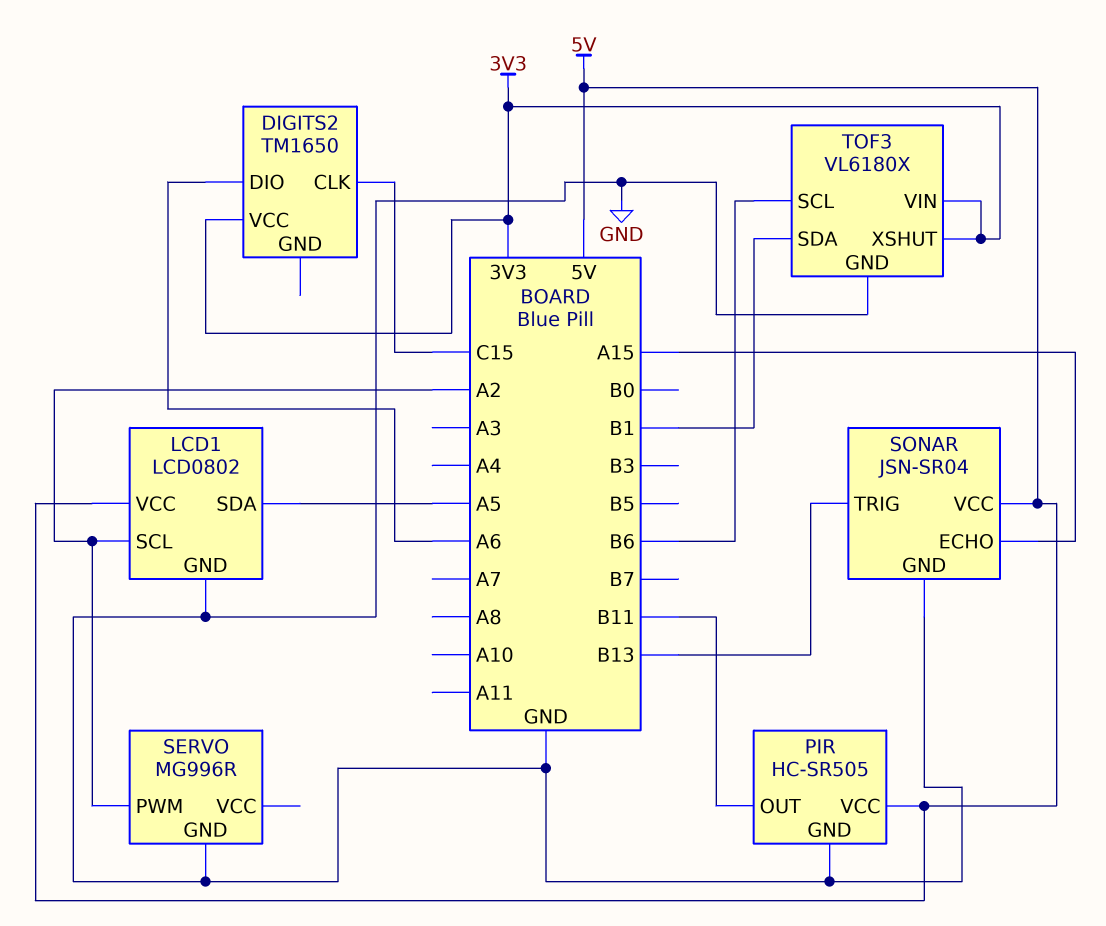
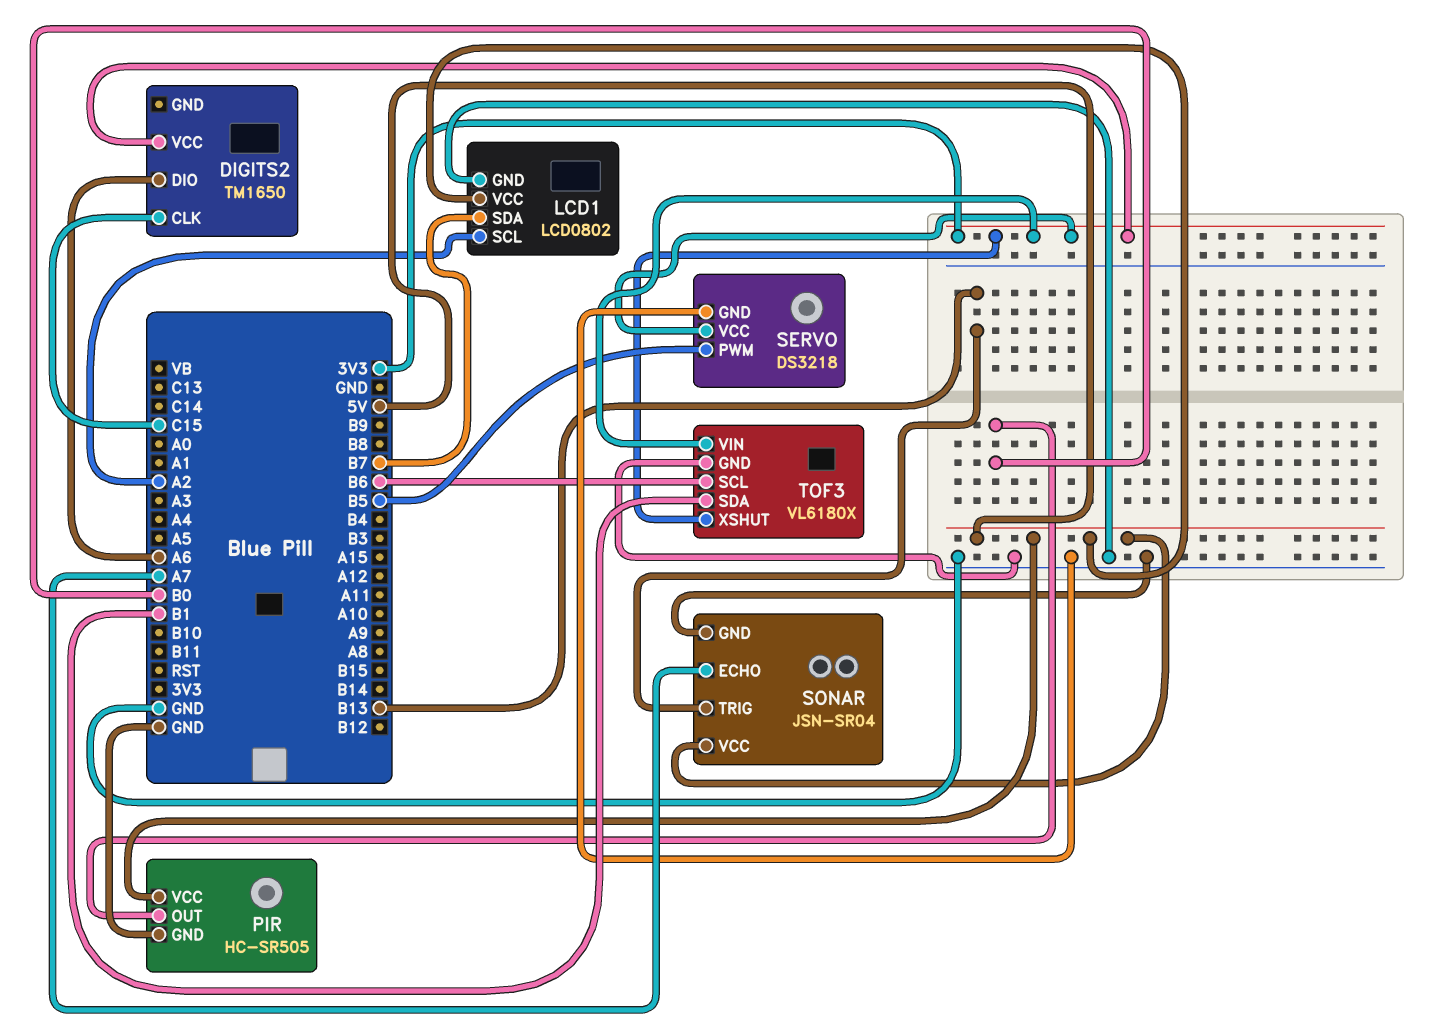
LCD1 pin SDA: A5 -> B7
PIR pin OUT: B11 -> B0
SERVO: MG996R -> DS3218
SERVO pin PWM: A2 -> B5
SERVO pin VCC: none -> 3V3
SONAR pin ECHO: A15 -> A7

